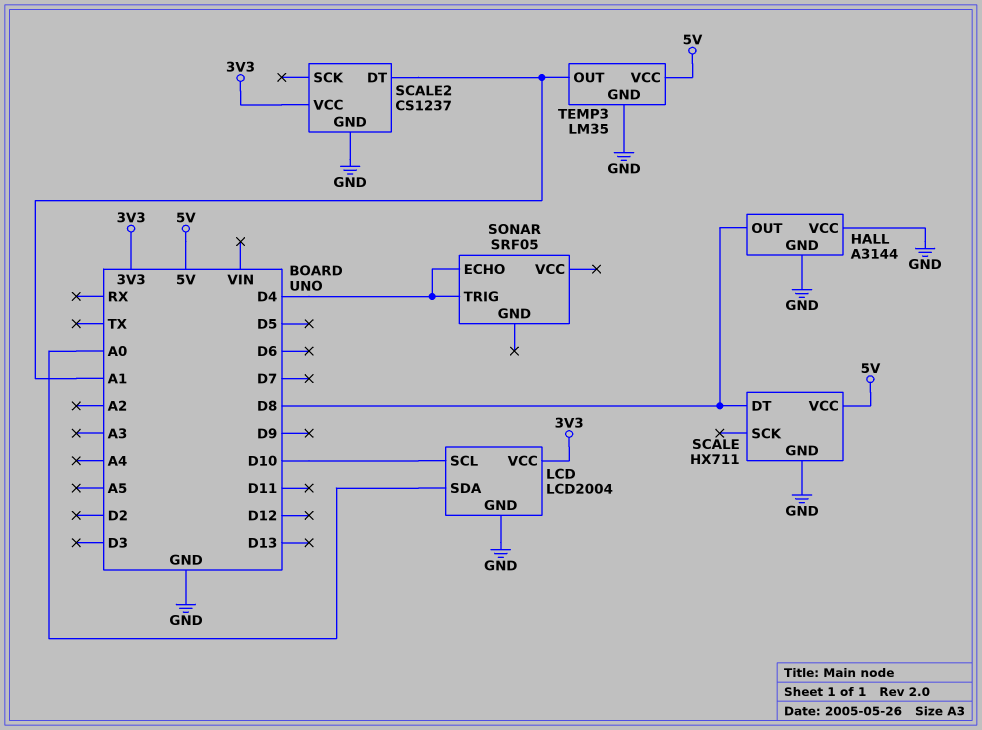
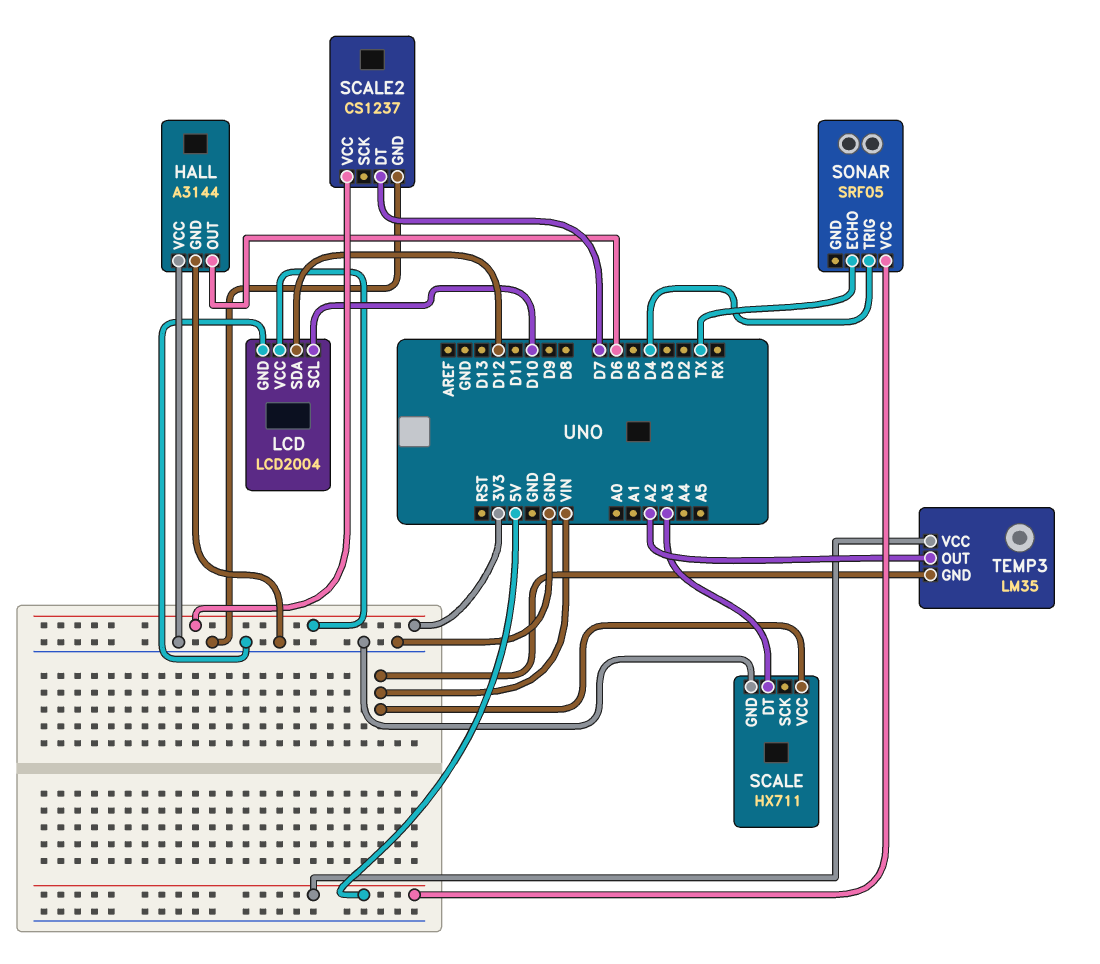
HALL pin OUT: D8 -> D6
LCD pin SDA: A0 -> D12
SCALE pin DT: D8 -> A3
SCALE pin VCC: 5V -> VIN
SCALE2 pin DT: A1 -> D7
SONAR pin ECHO: D4 -> TX
SONAR pin VCC: none -> 5V
TEMP3 pin GND: GND -> VIN
TEMP3 pin OUT: A1 -> A2

